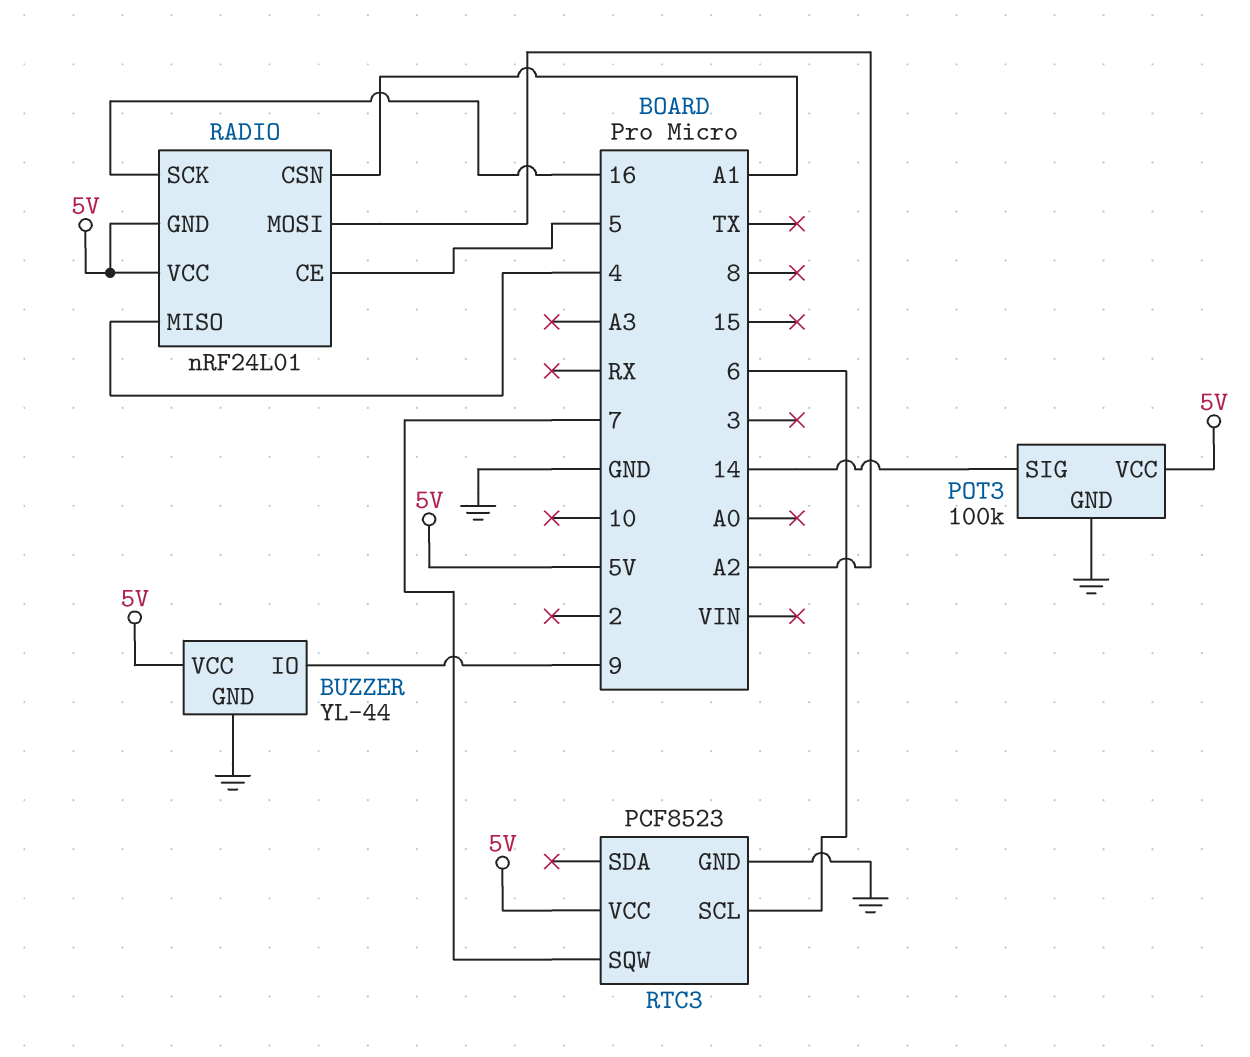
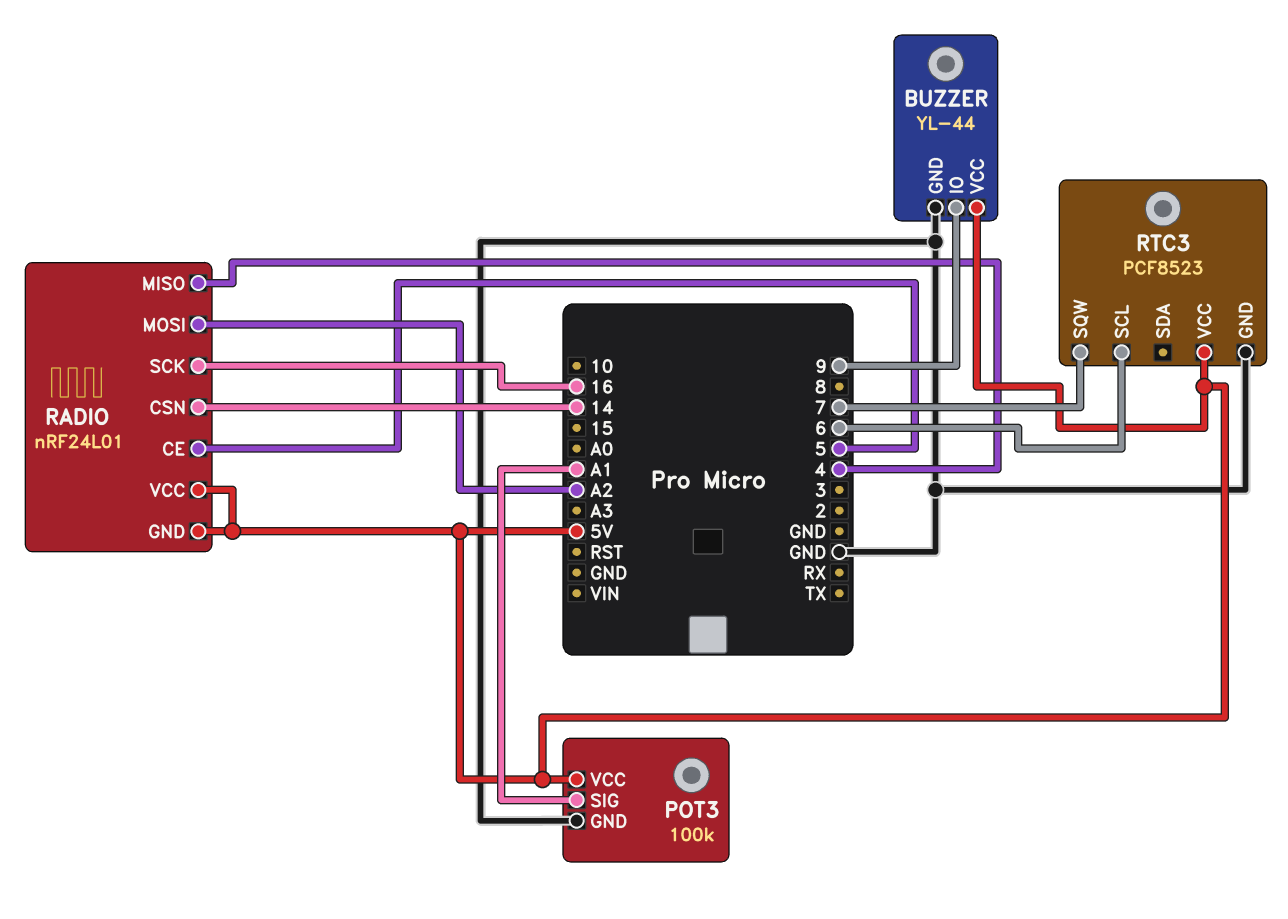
POT3 pin SIG: 14 -> A1
RADIO pin CSN: A1 -> 14

